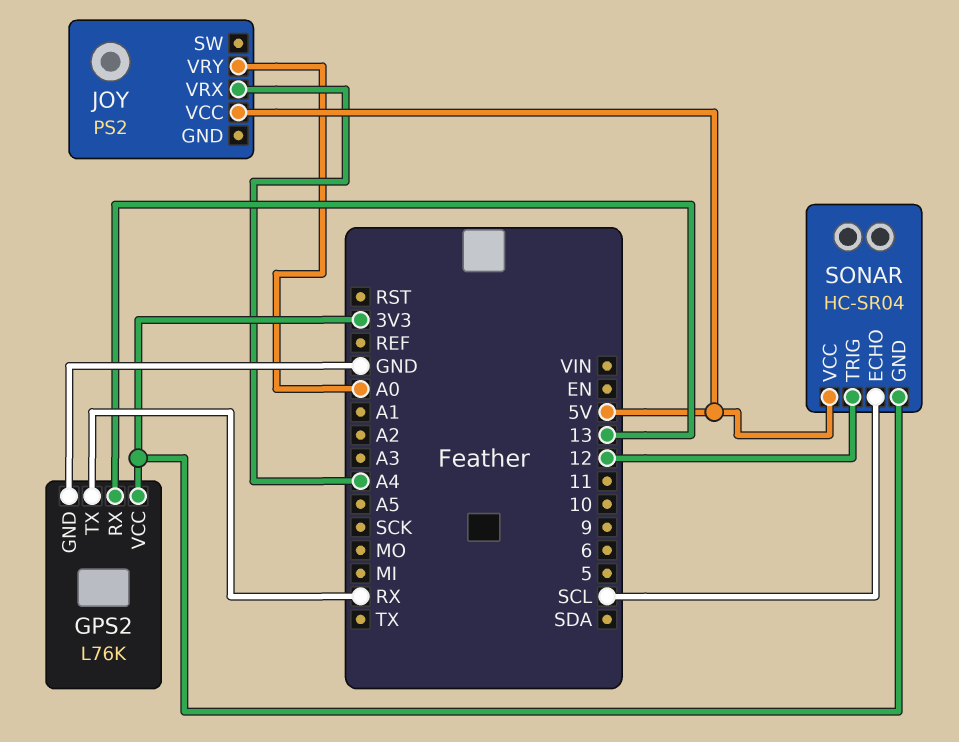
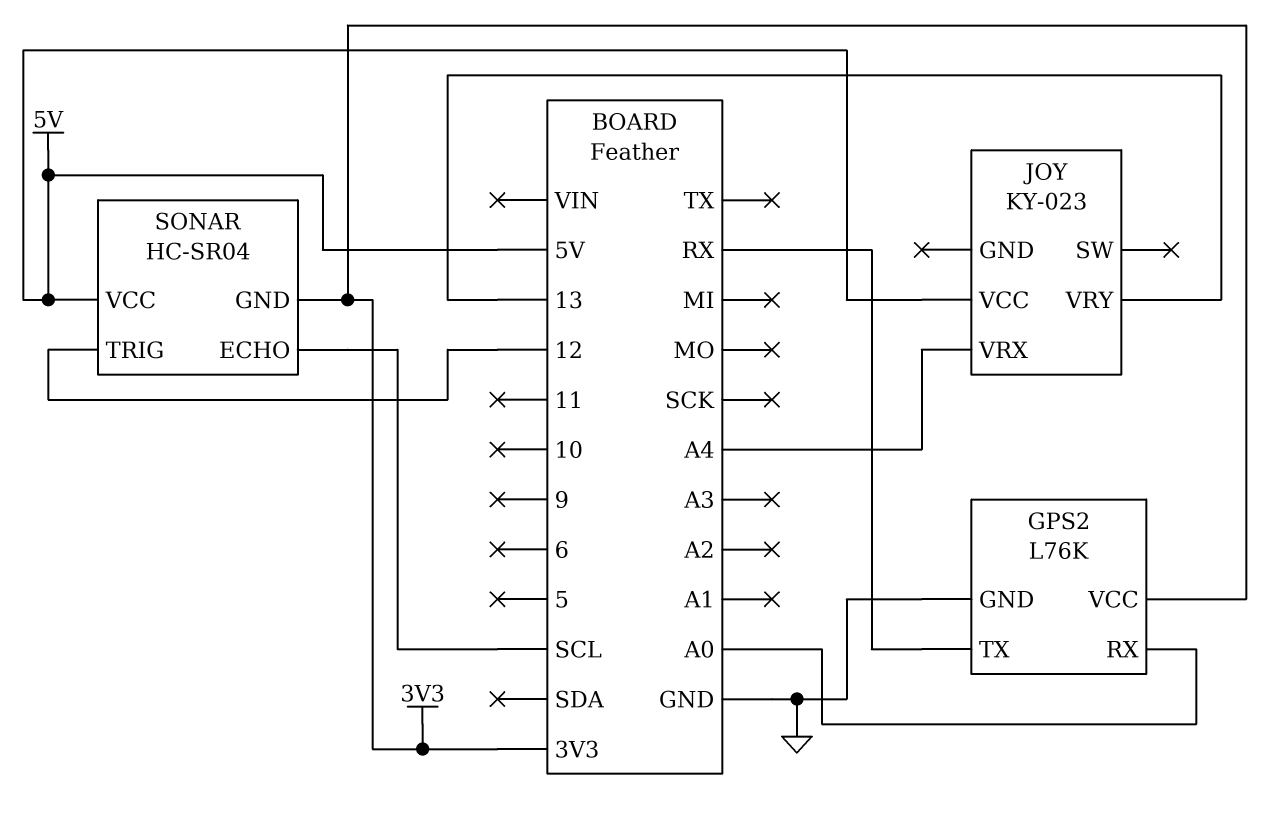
GPS2 pin RX: 13 -> A0
JOY: PS2 -> KY-023
JOY pin VRY: A0 -> 13

